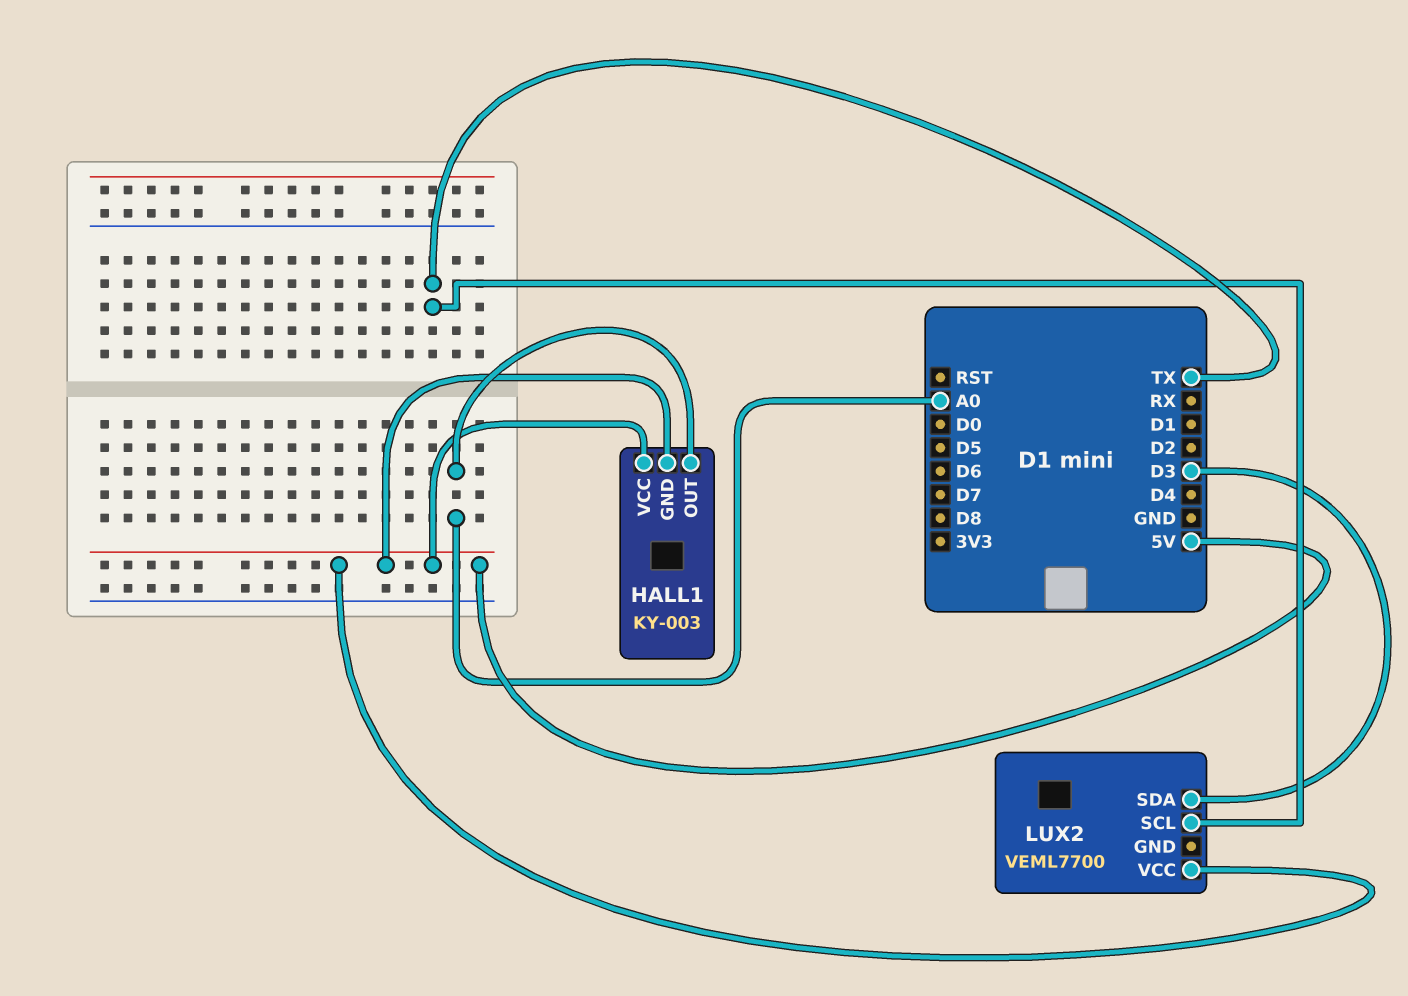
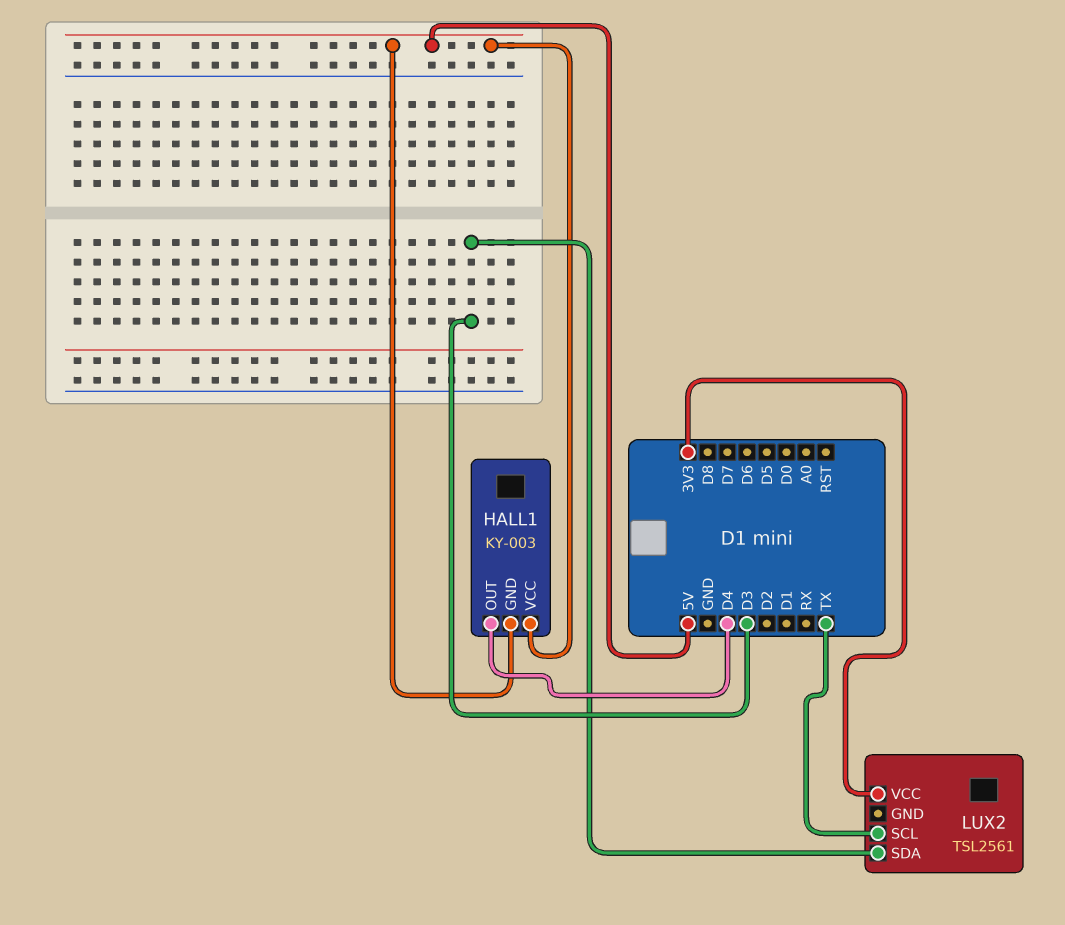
HALL1 pin OUT: A0 -> D4
LUX2: VEML7700 -> TSL2561
LUX2 pin VCC: 5V -> 3V3

